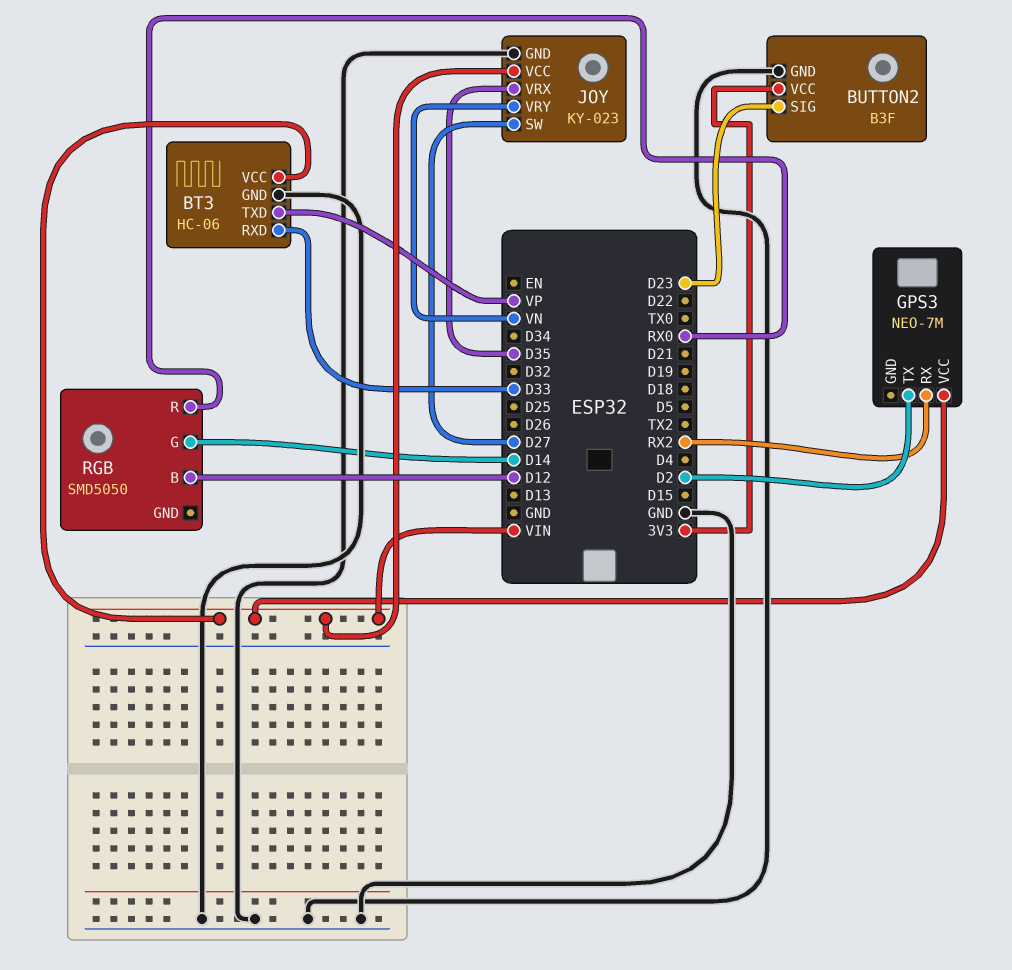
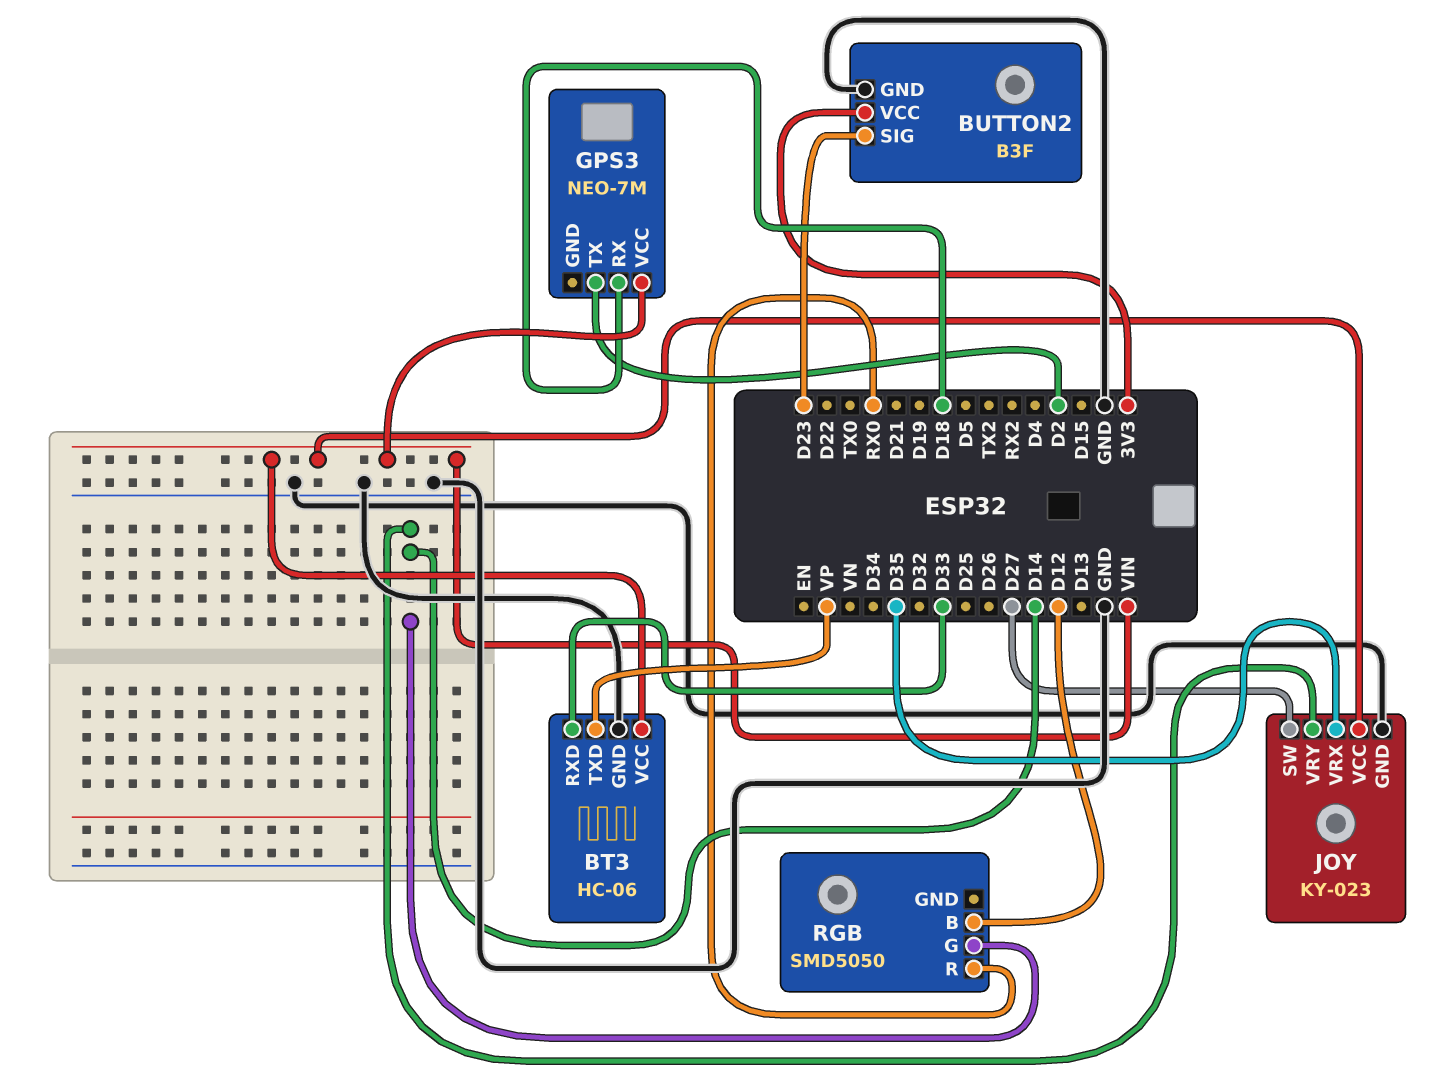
GPS3 pin RX: RX2 -> D18
JOY pin VRY: VN -> D14

